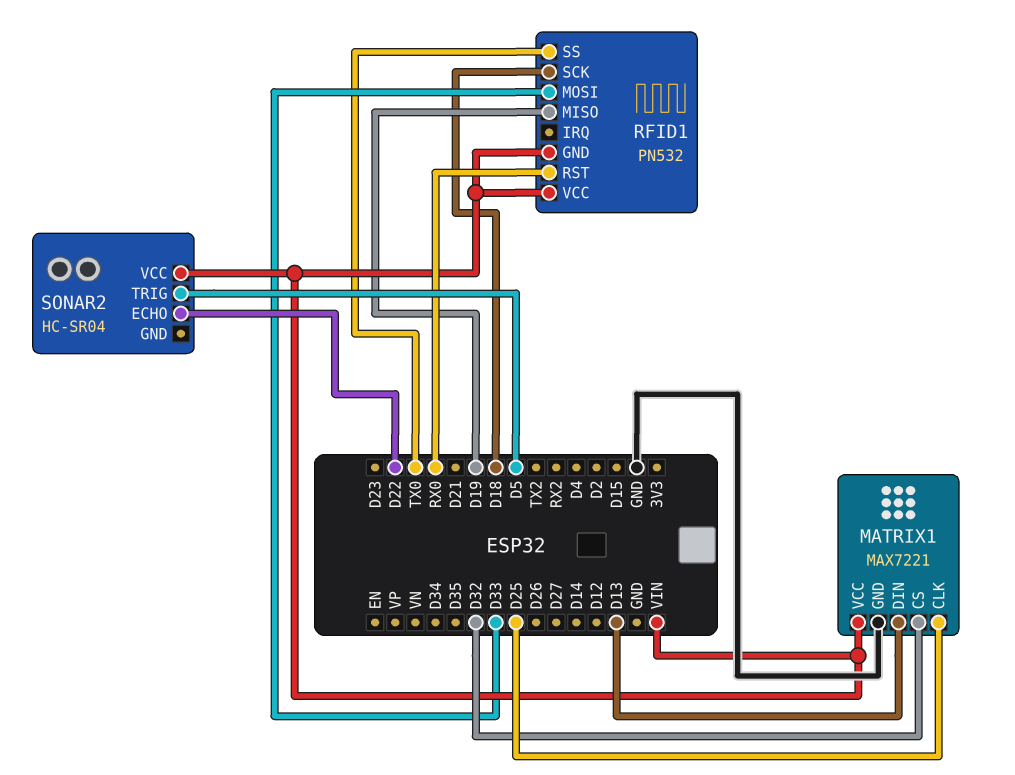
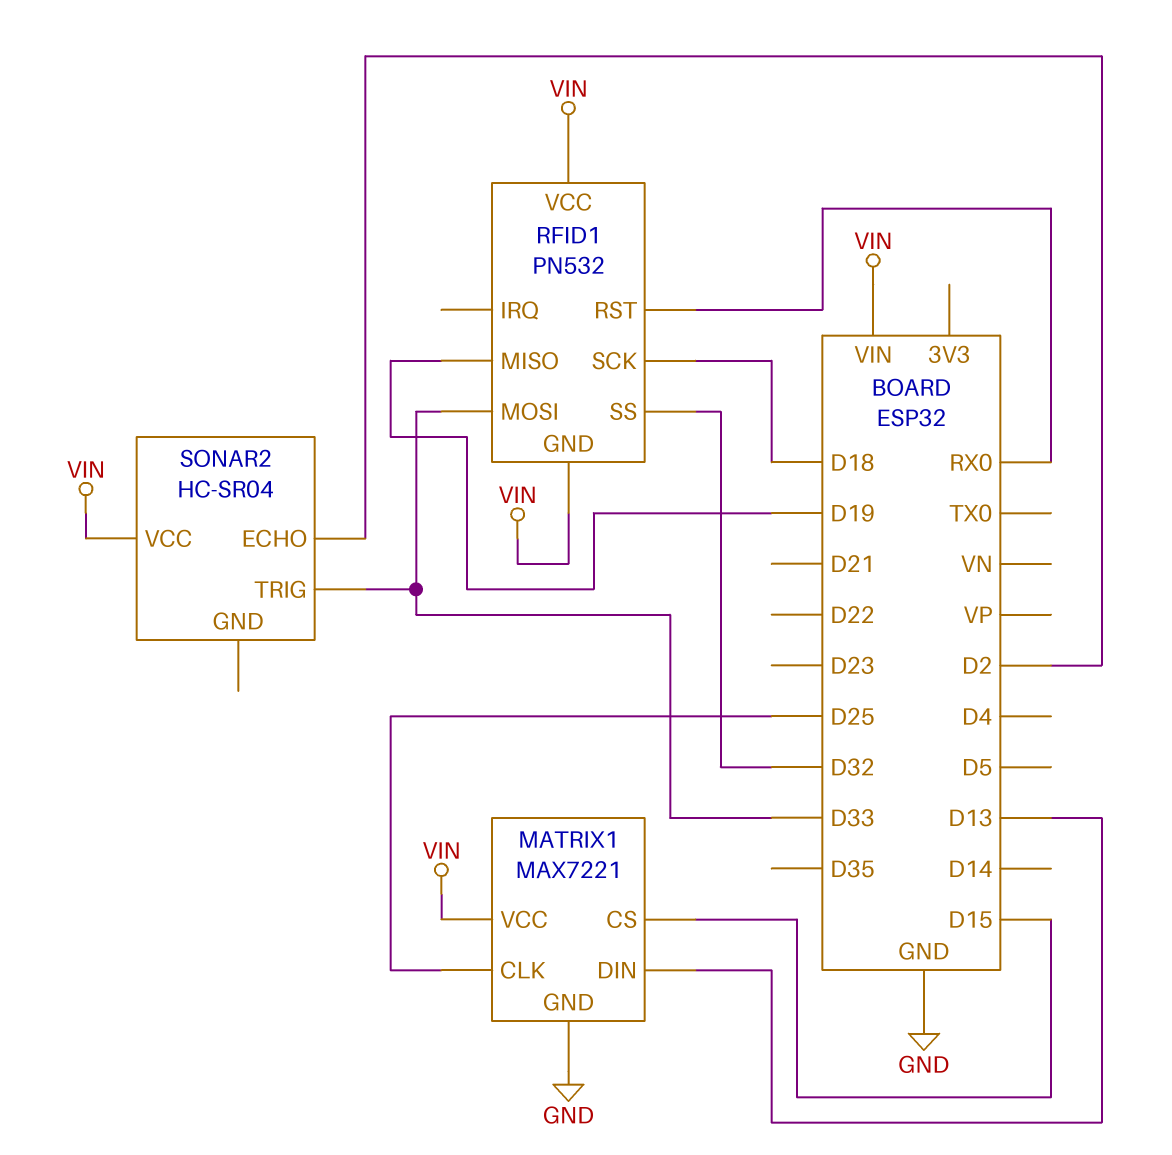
MATRIX1 pin CS: D32 -> D15
RFID1 pin SS: TX0 -> D32
SONAR2 pin ECHO: D22 -> D2
SONAR2 pin TRIG: D5 -> D33

